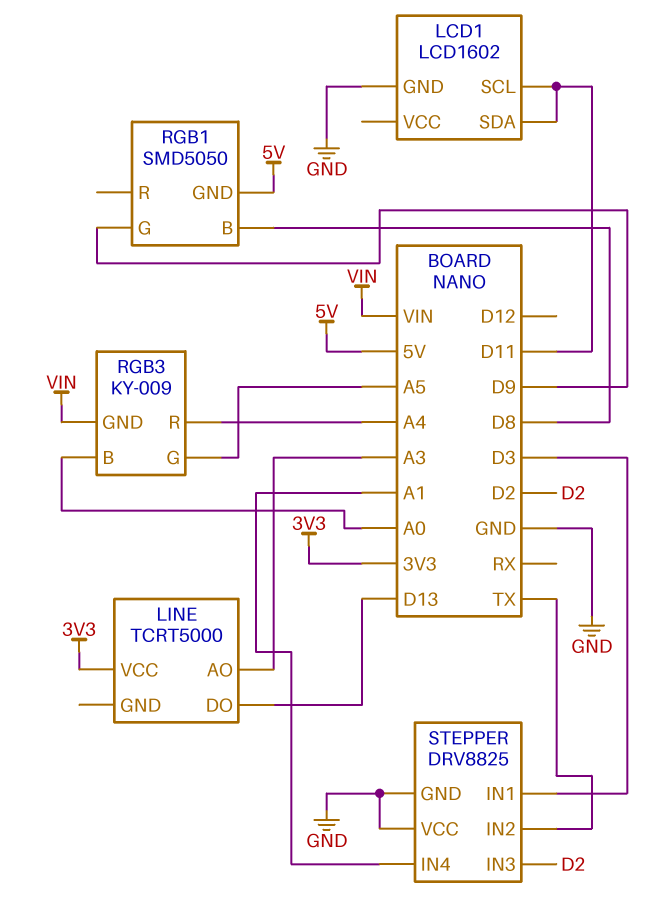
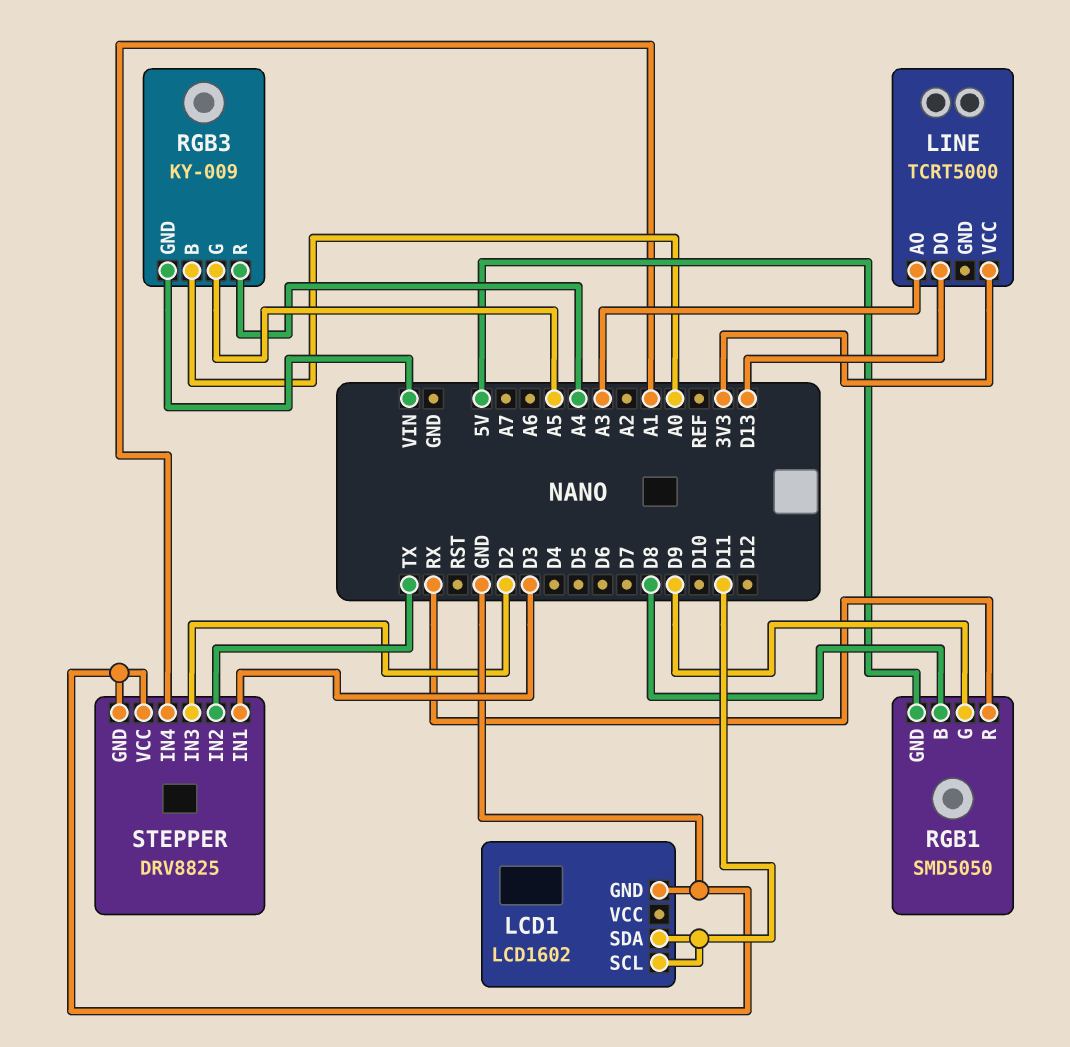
RGB1 pin R: none -> RX

